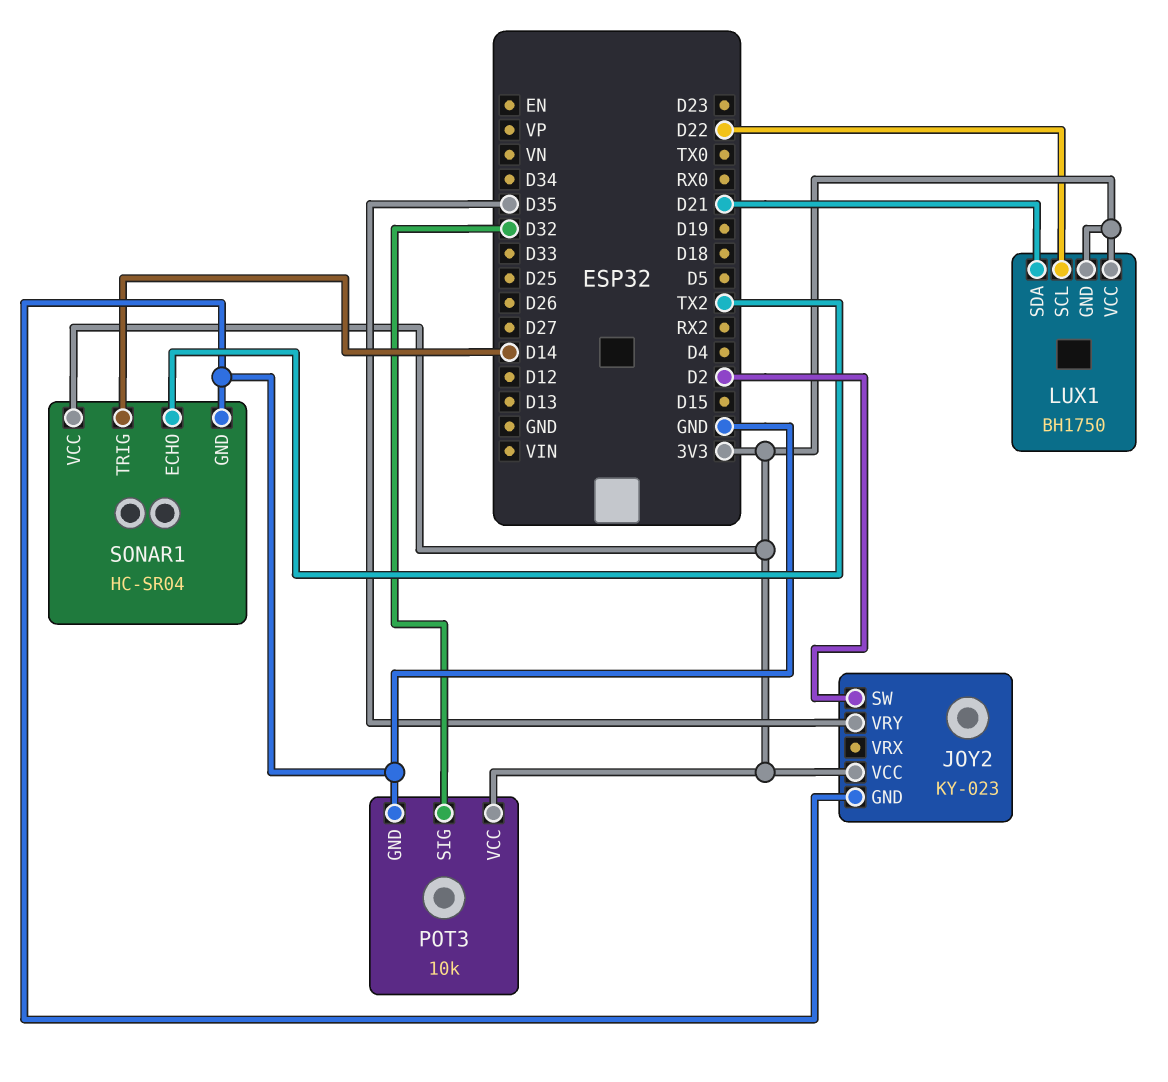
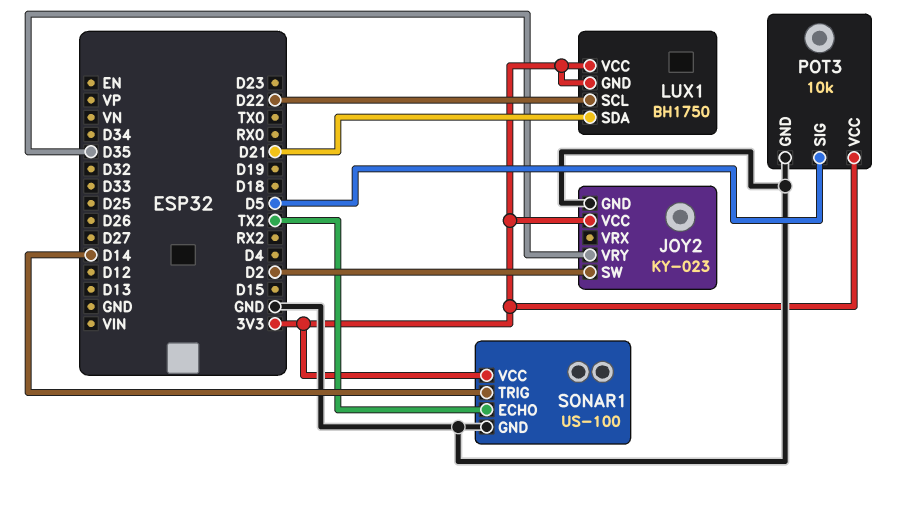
POT3 pin SIG: D32 -> D5
SONAR1: HC-SR04 -> US-100

